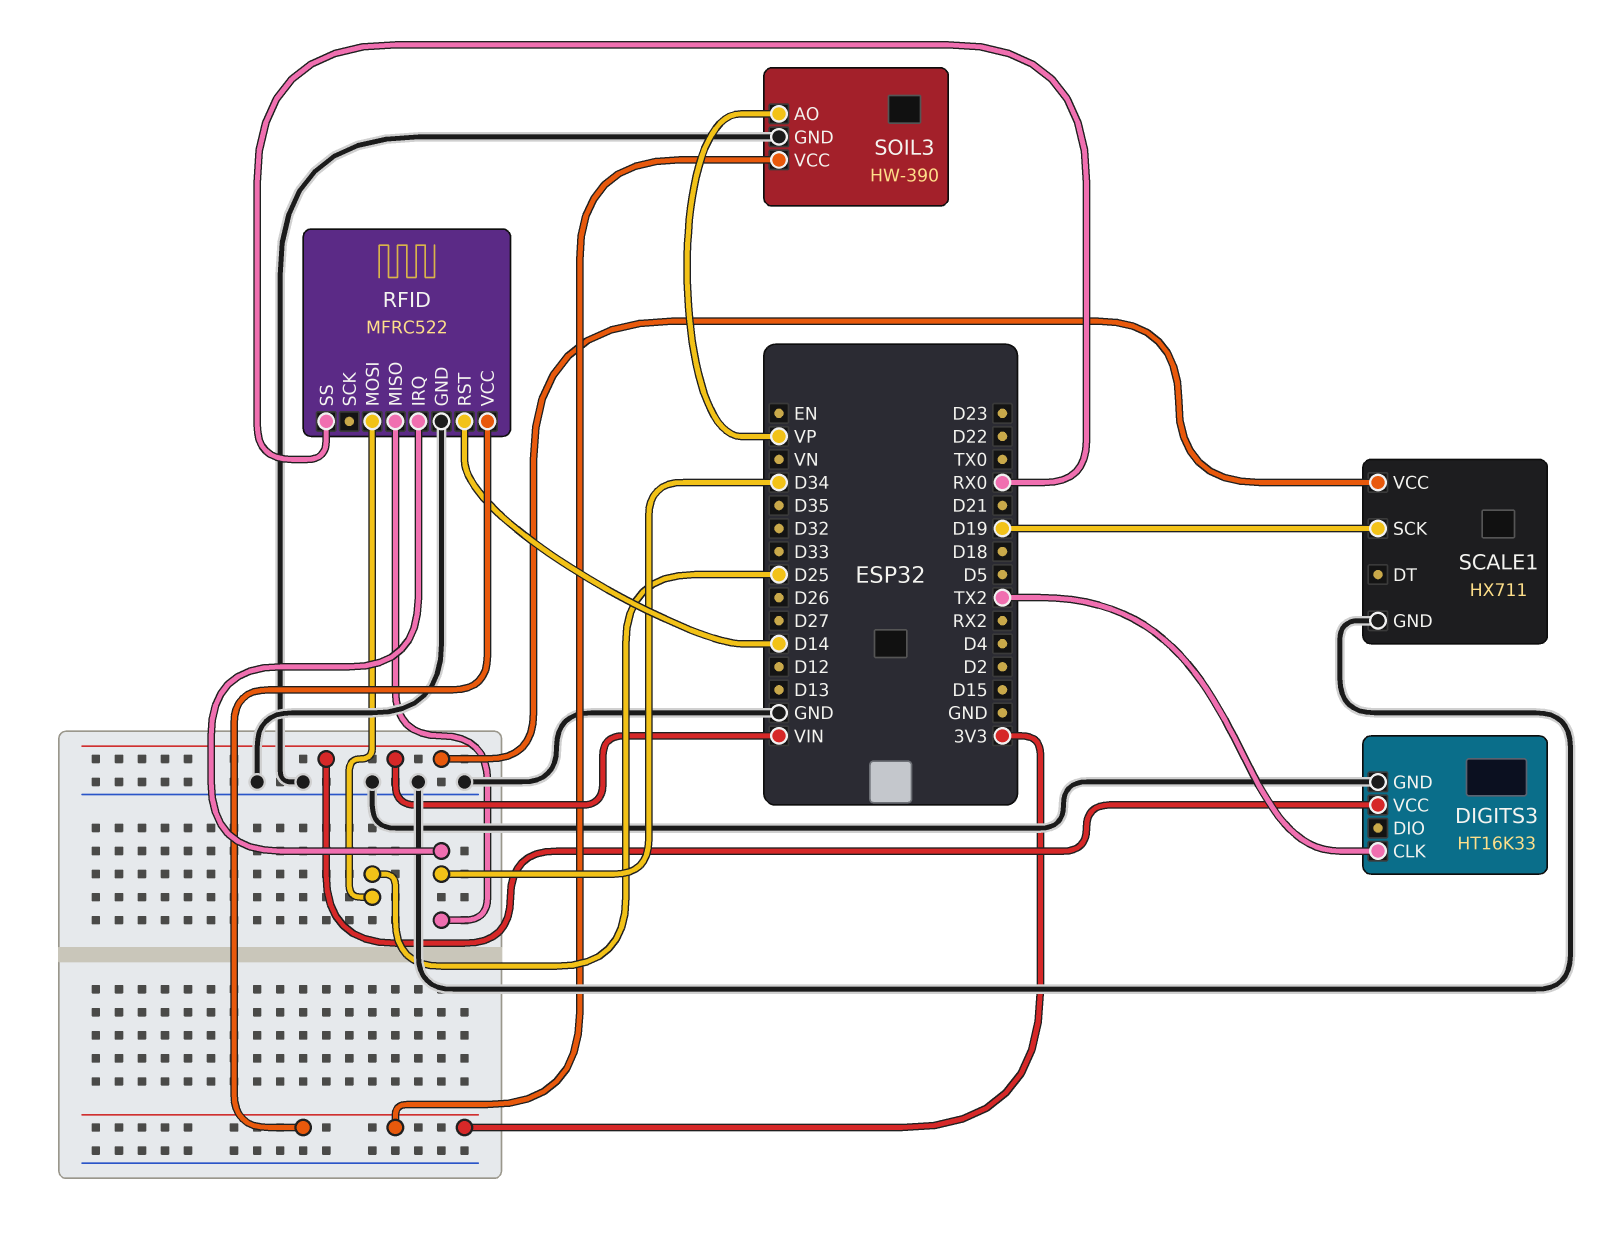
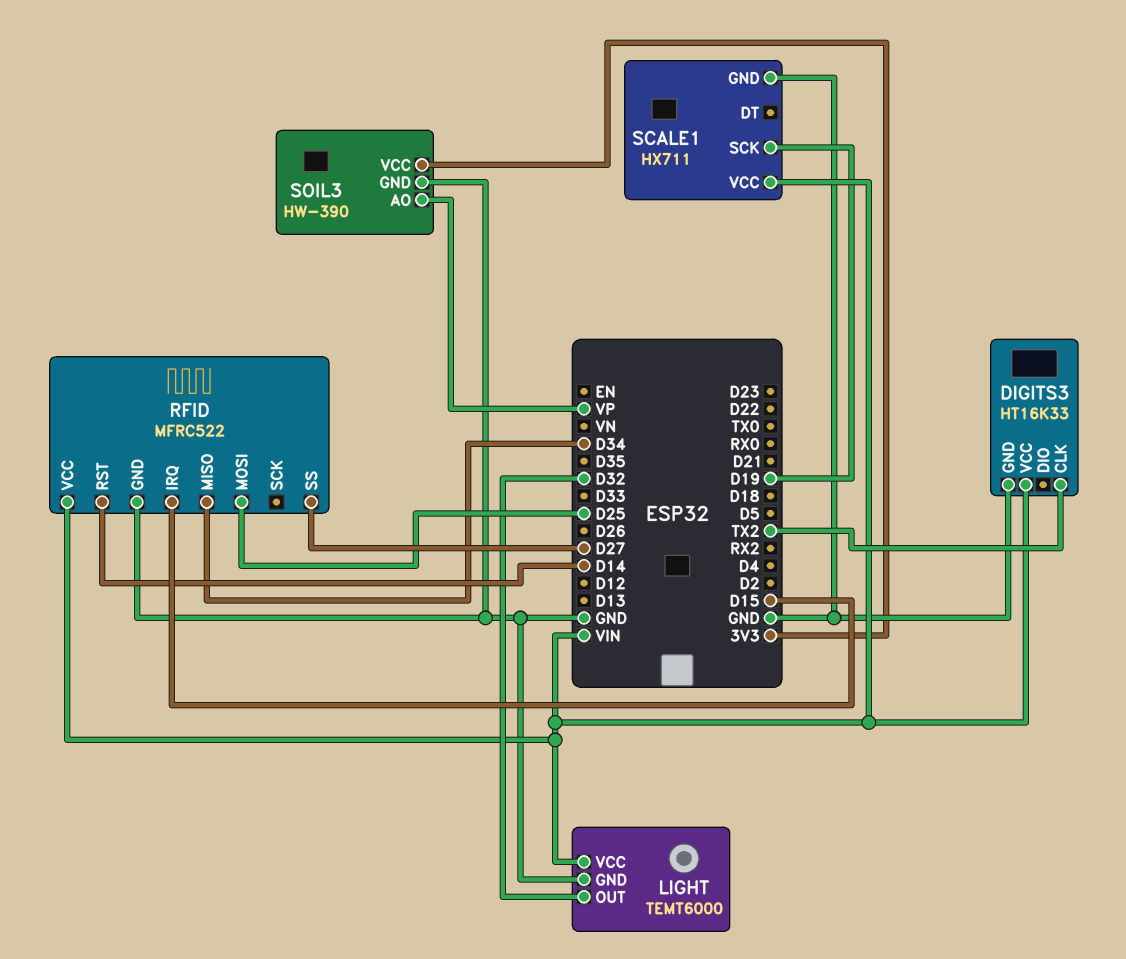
LIGHT: none -> TEMT6000
LIGHT pin GND: none -> GND
LIGHT pin OUT: none -> D32
LIGHT pin VCC: none -> VIN
RFID pin IRQ: D34 -> D15
RFID pin SS: RX0 -> D27
RFID pin VCC: 3V3 -> VIN

